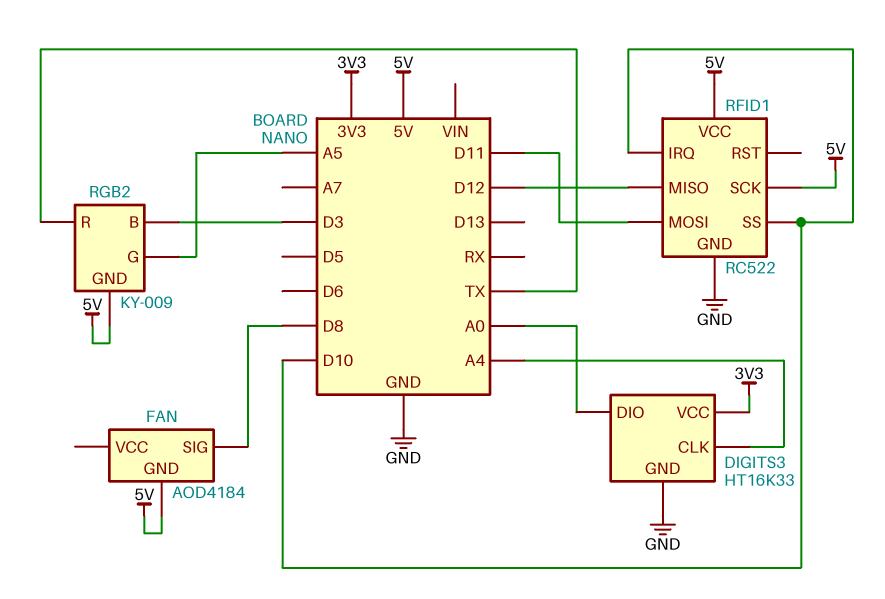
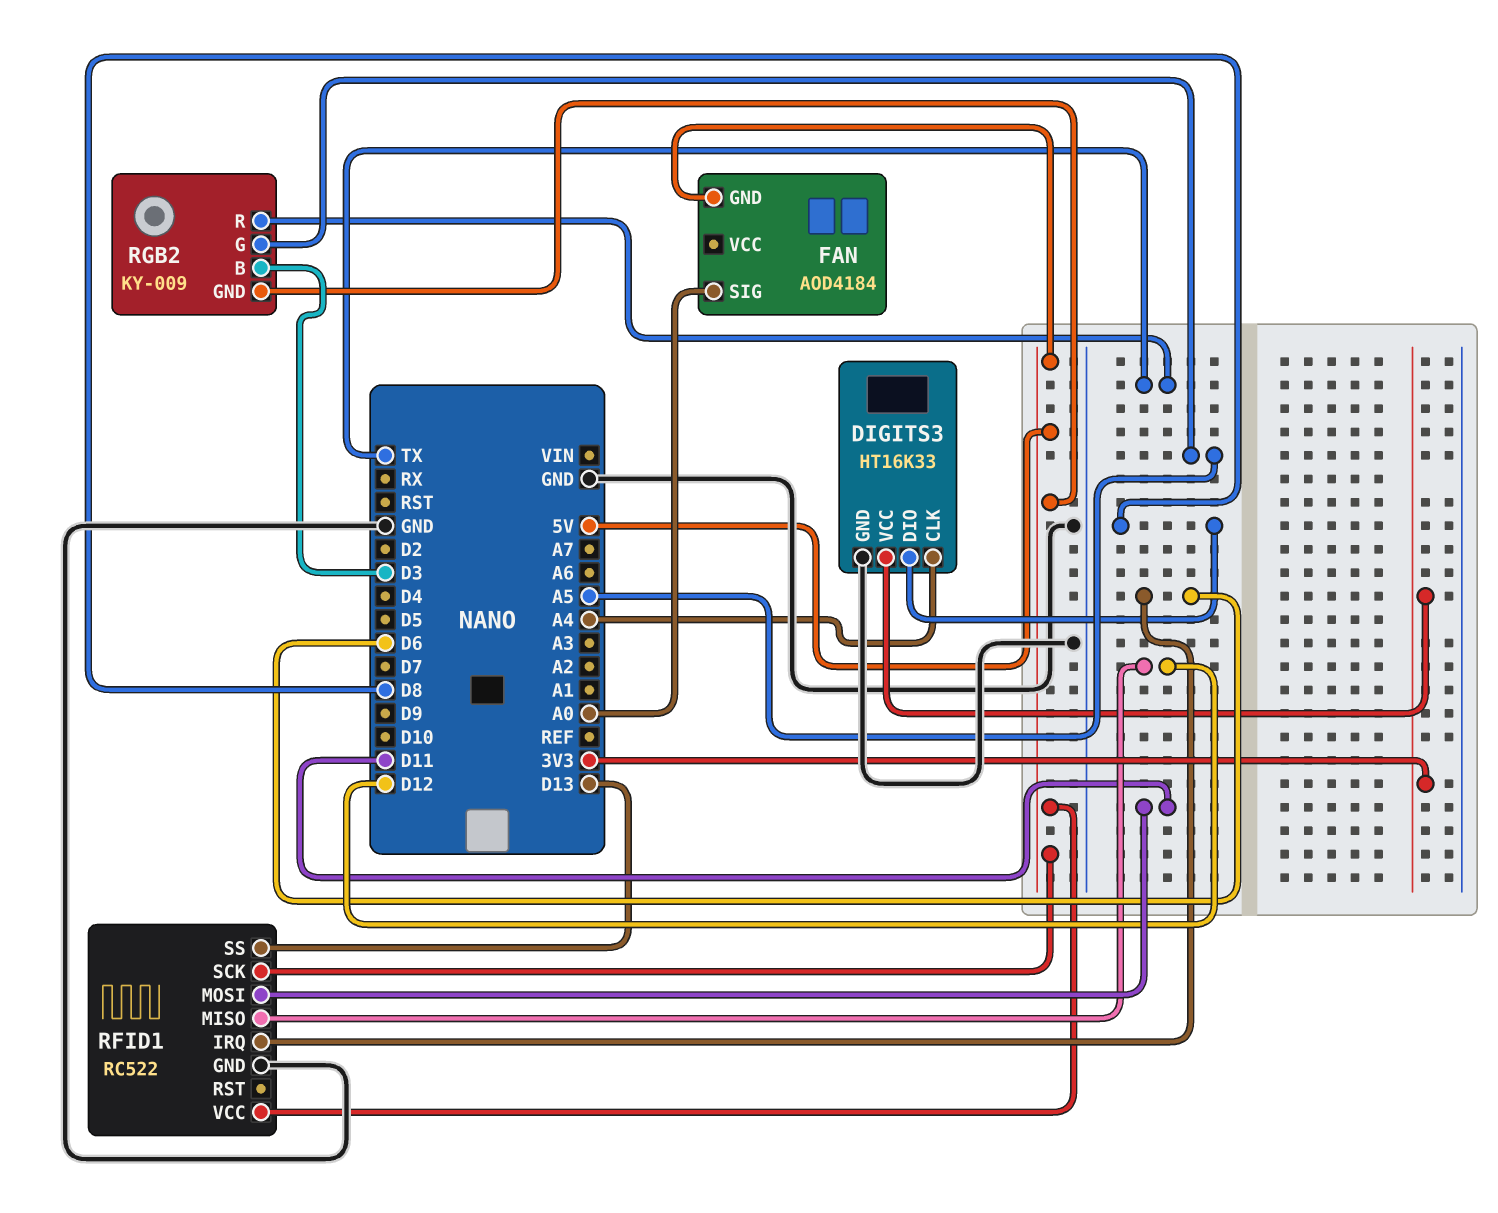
DIGITS3 pin DIO: A0 -> D8
FAN pin SIG: D8 -> A0
RFID1 pin IRQ: D10 -> D6
RFID1 pin SS: D10 -> D13

